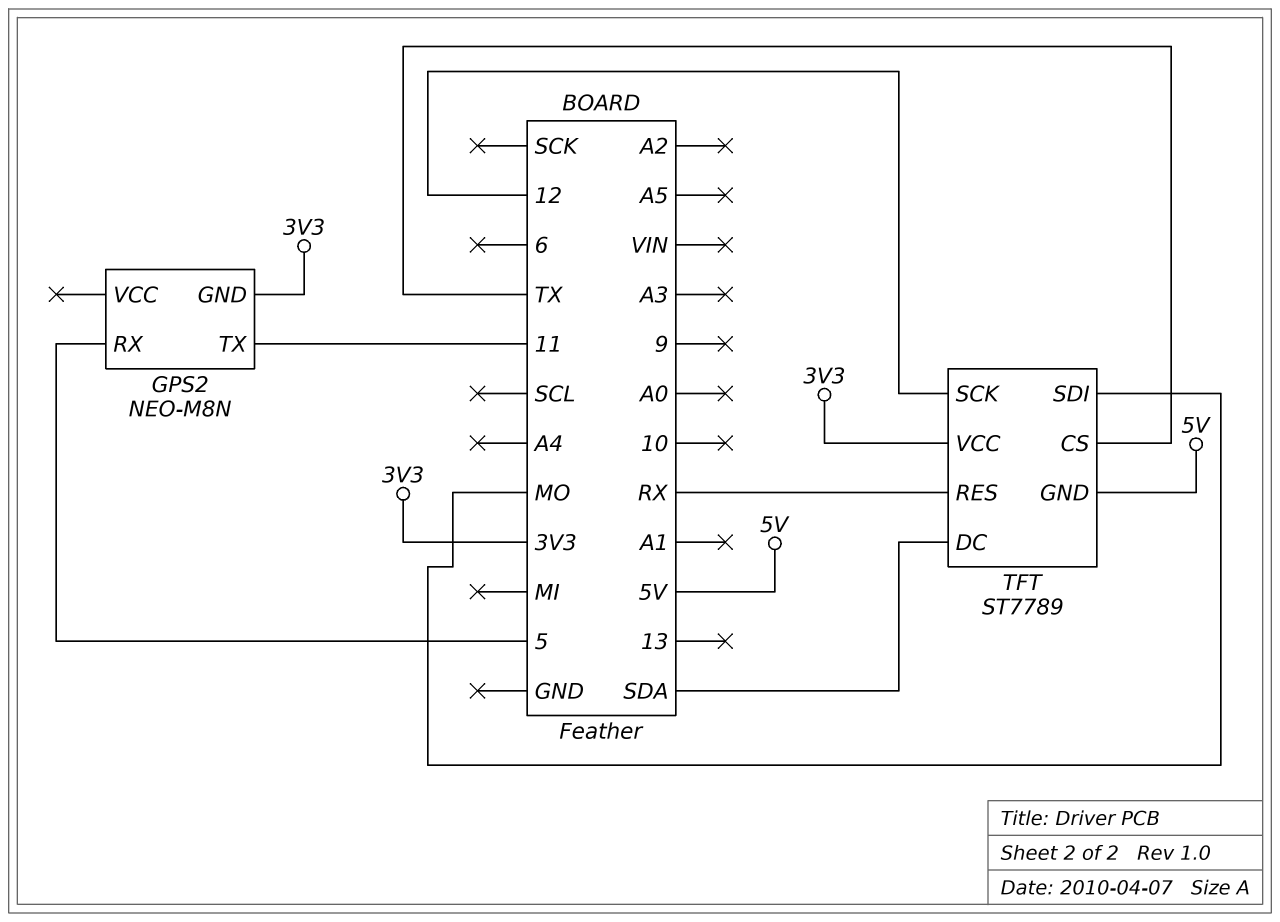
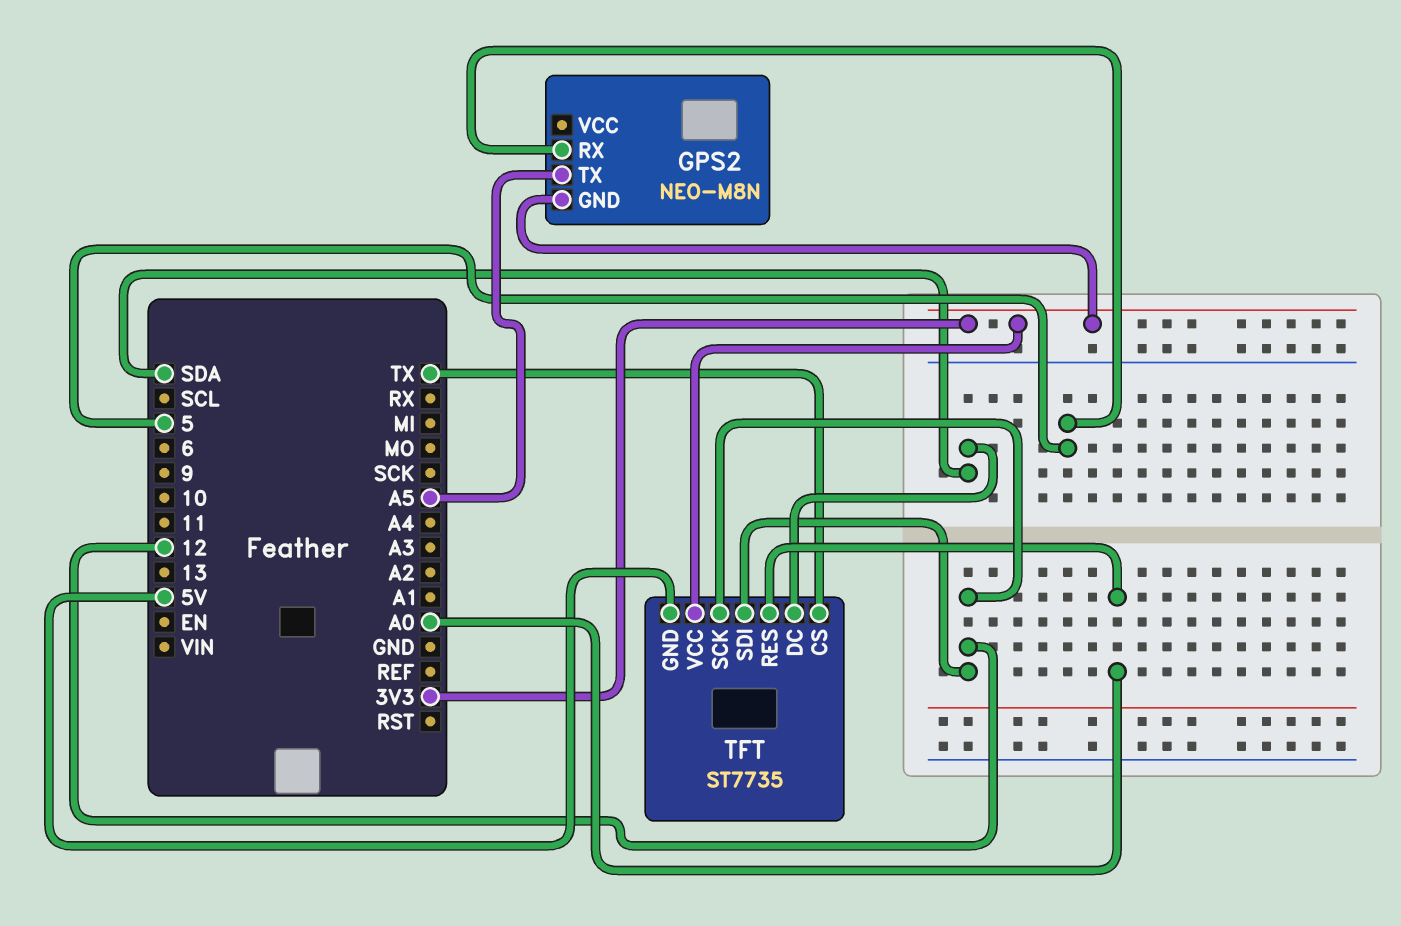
GPS2 pin TX: 11 -> A5
TFT: ST7789 -> ST7735
TFT pin RES: RX -> A0
TFT pin SDI: MO -> 12

